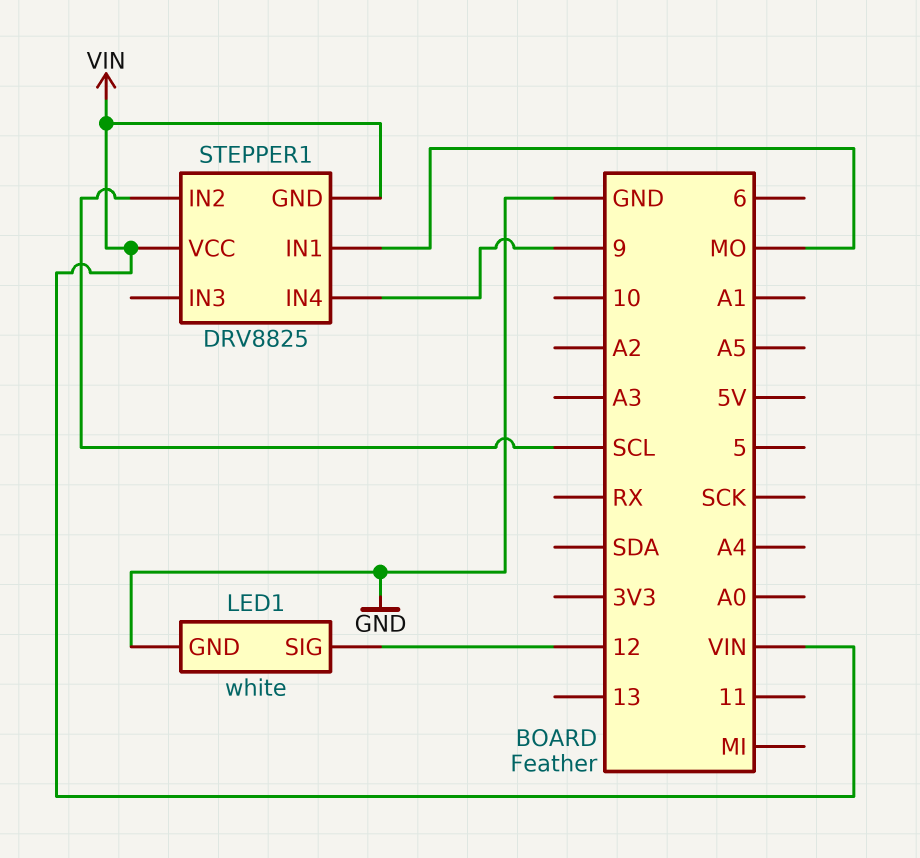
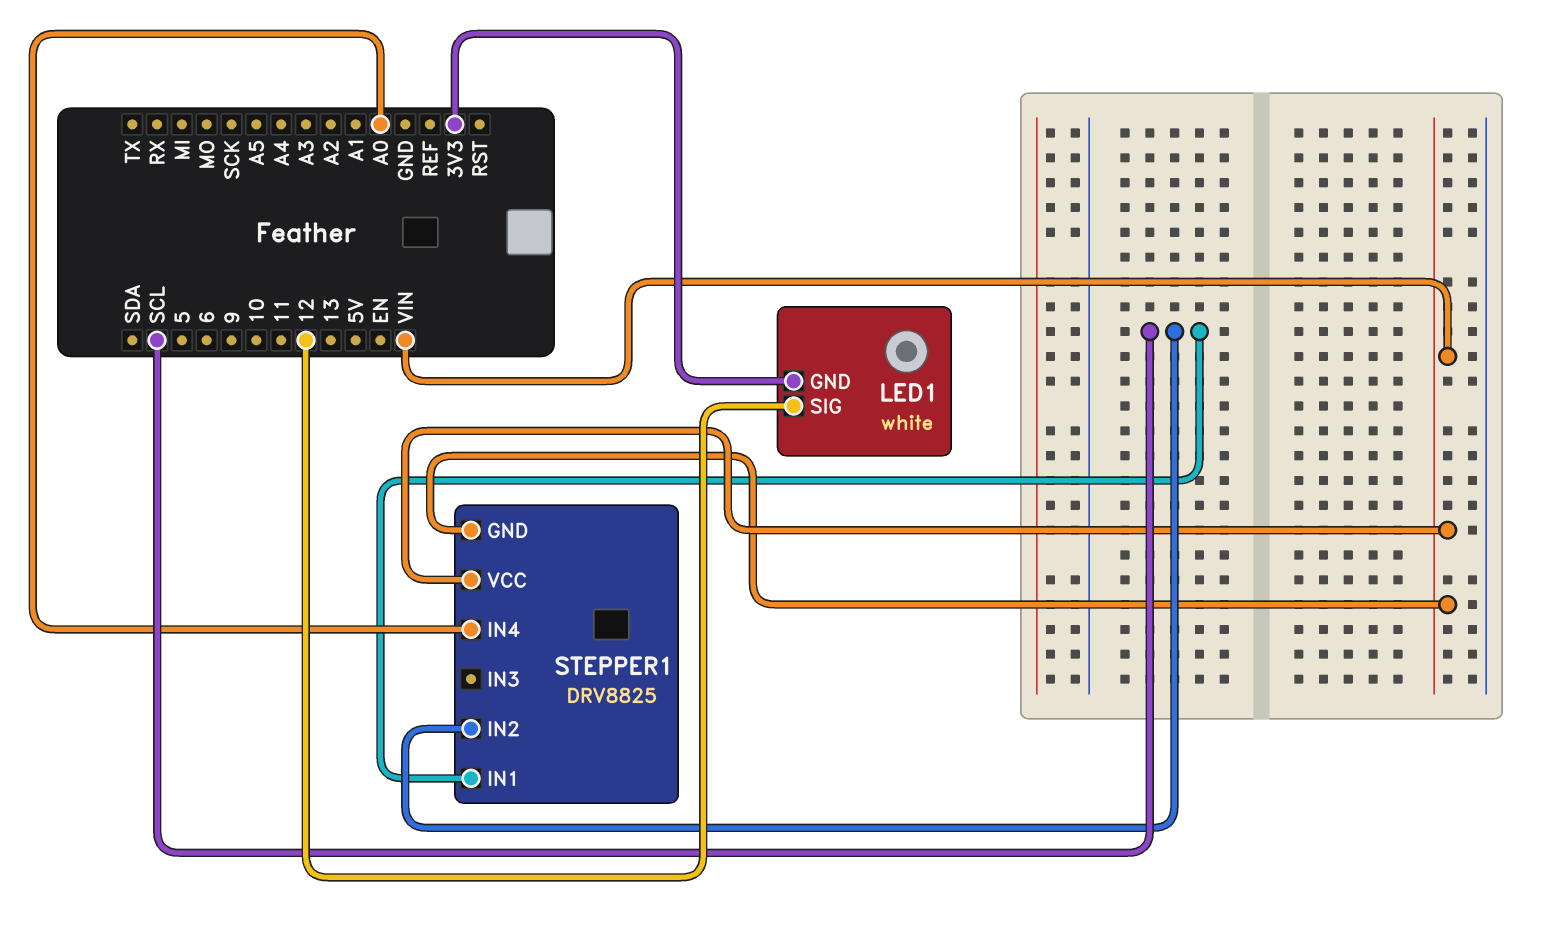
LED1 pin GND: GND -> 3V3
STEPPER1 pin IN1: MO -> SCL
STEPPER1 pin IN4: 9 -> A0

